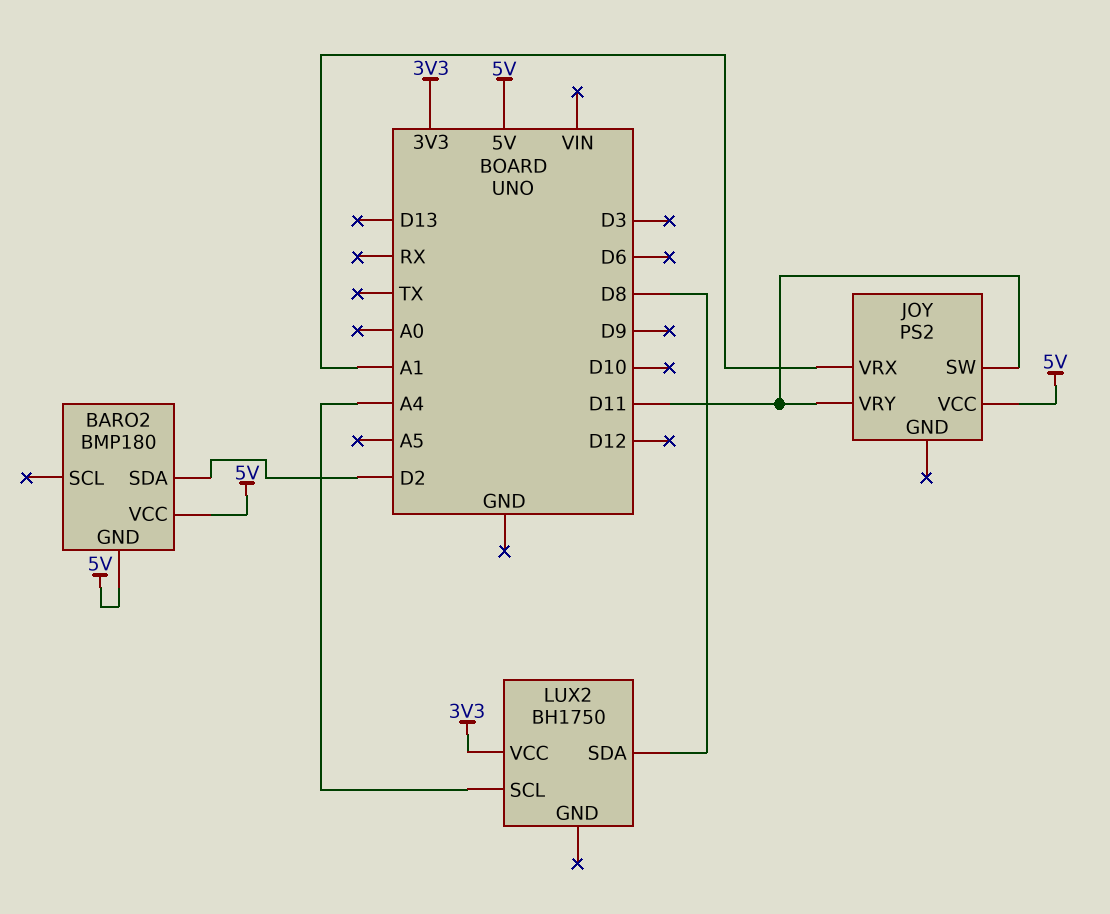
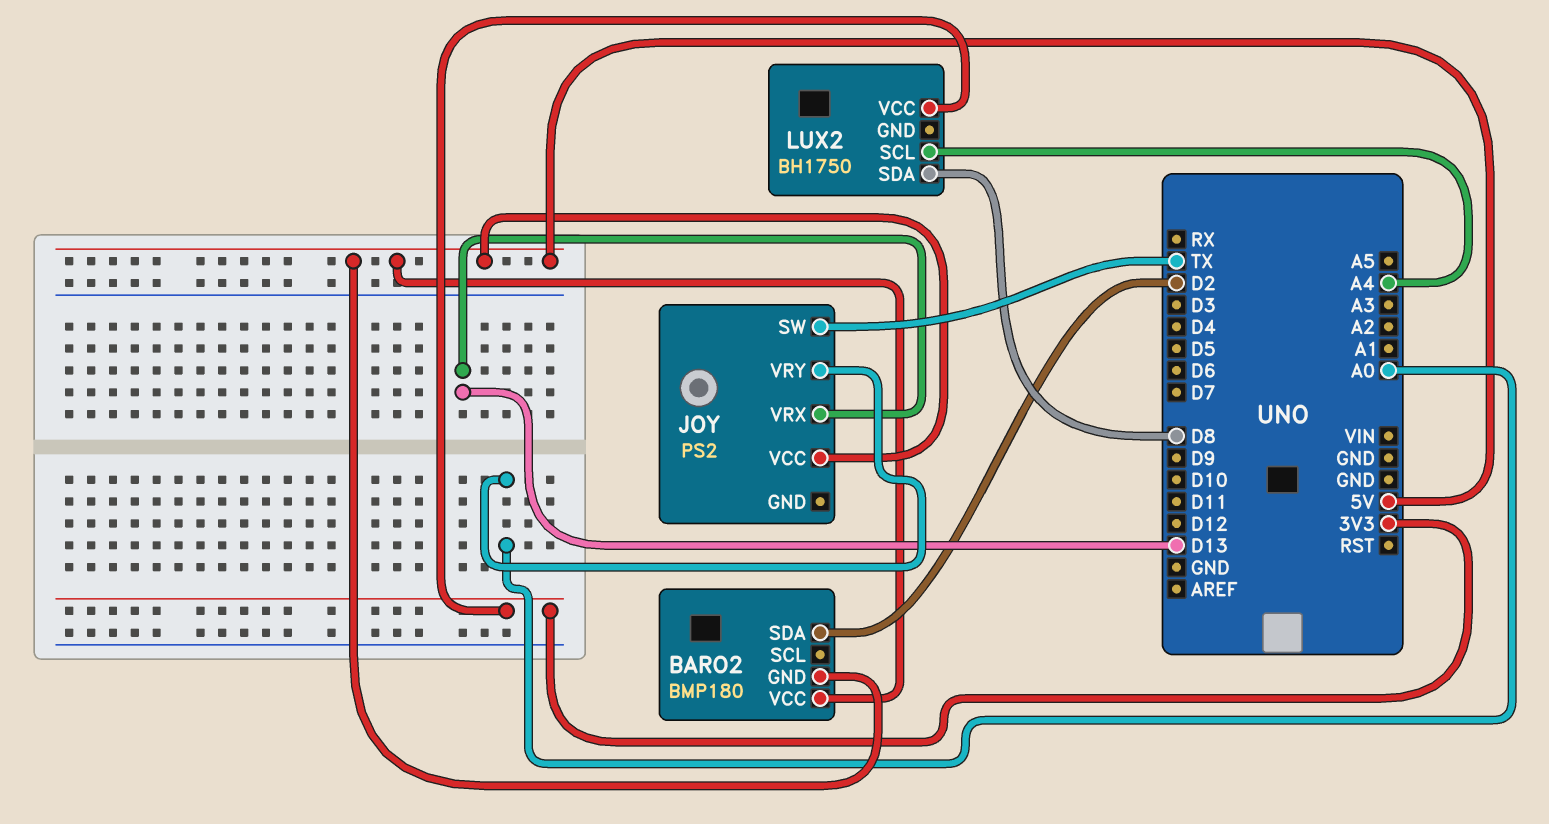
JOY pin SW: D11 -> TX
JOY pin VRX: A1 -> D13
JOY pin VRY: D11 -> A0

